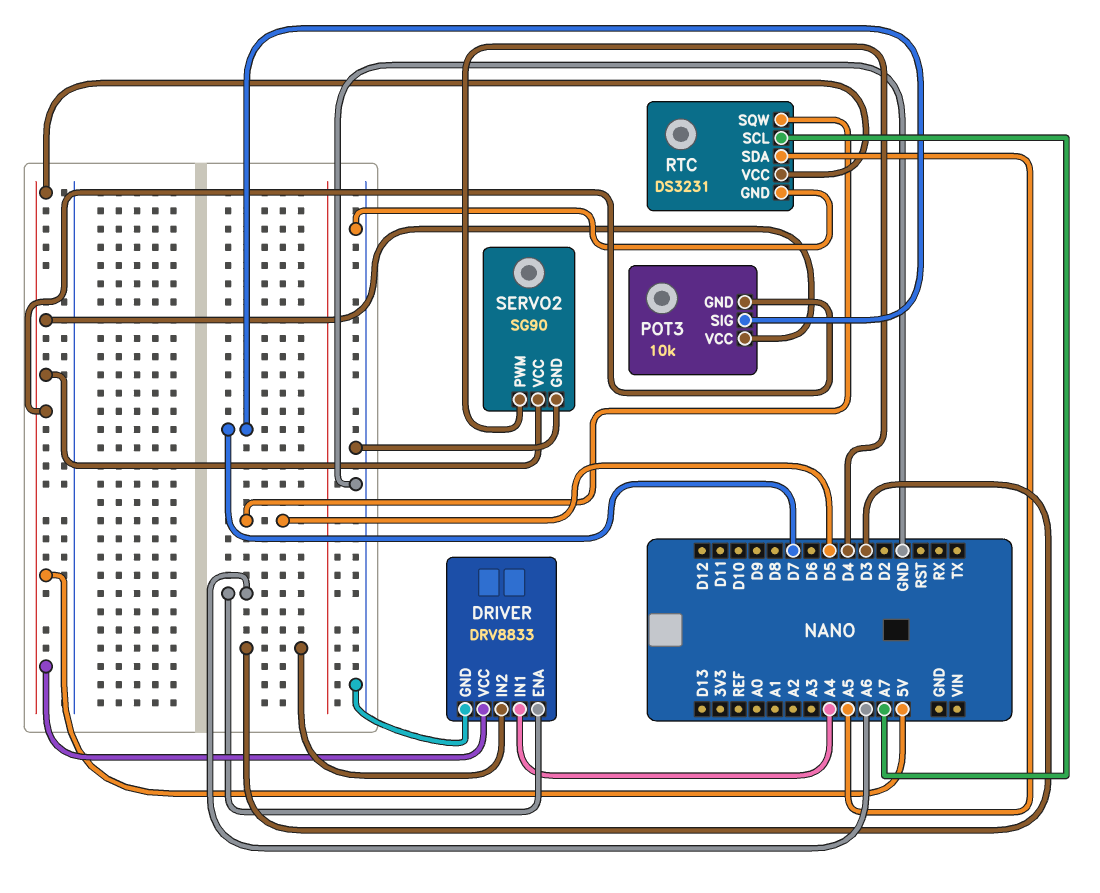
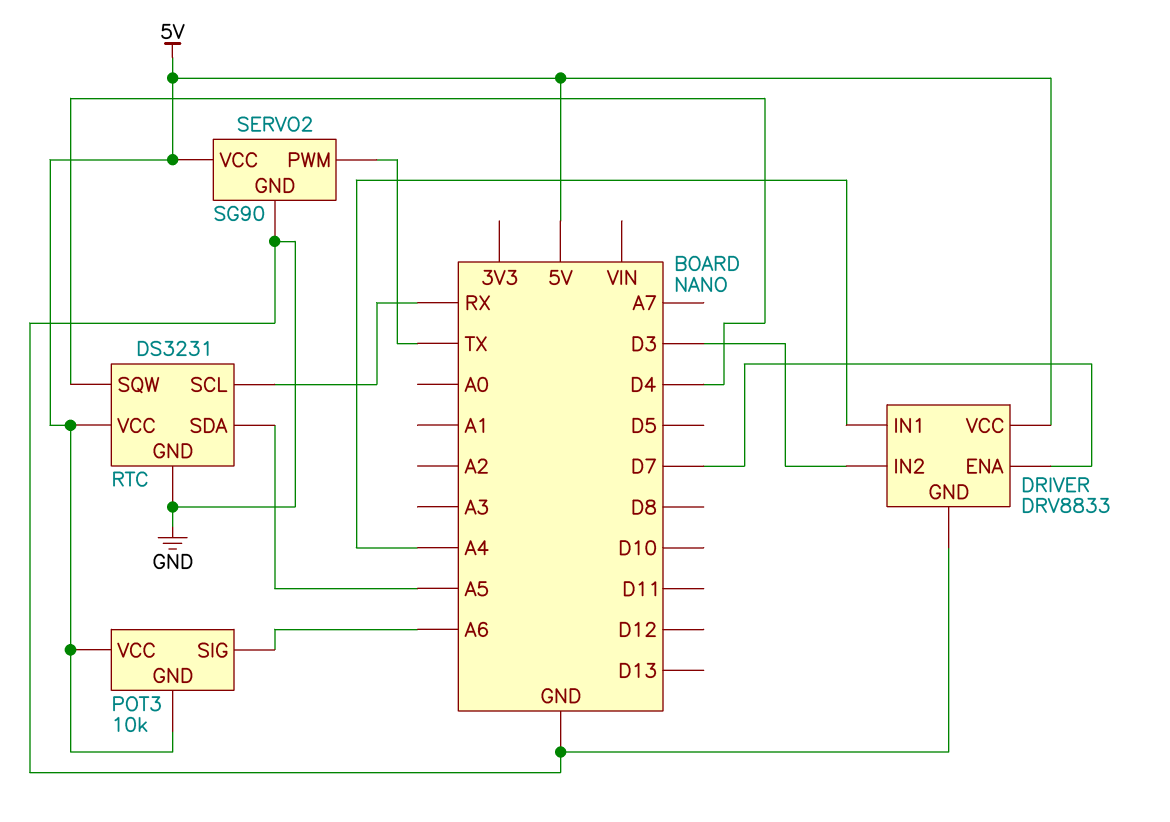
DRIVER pin ENA: A6 -> D7
POT3 pin SIG: D7 -> A6
RTC pin SCL: A7 -> RX
RTC pin SQW: D5 -> D4
SERVO2 pin PWM: D4 -> TX

